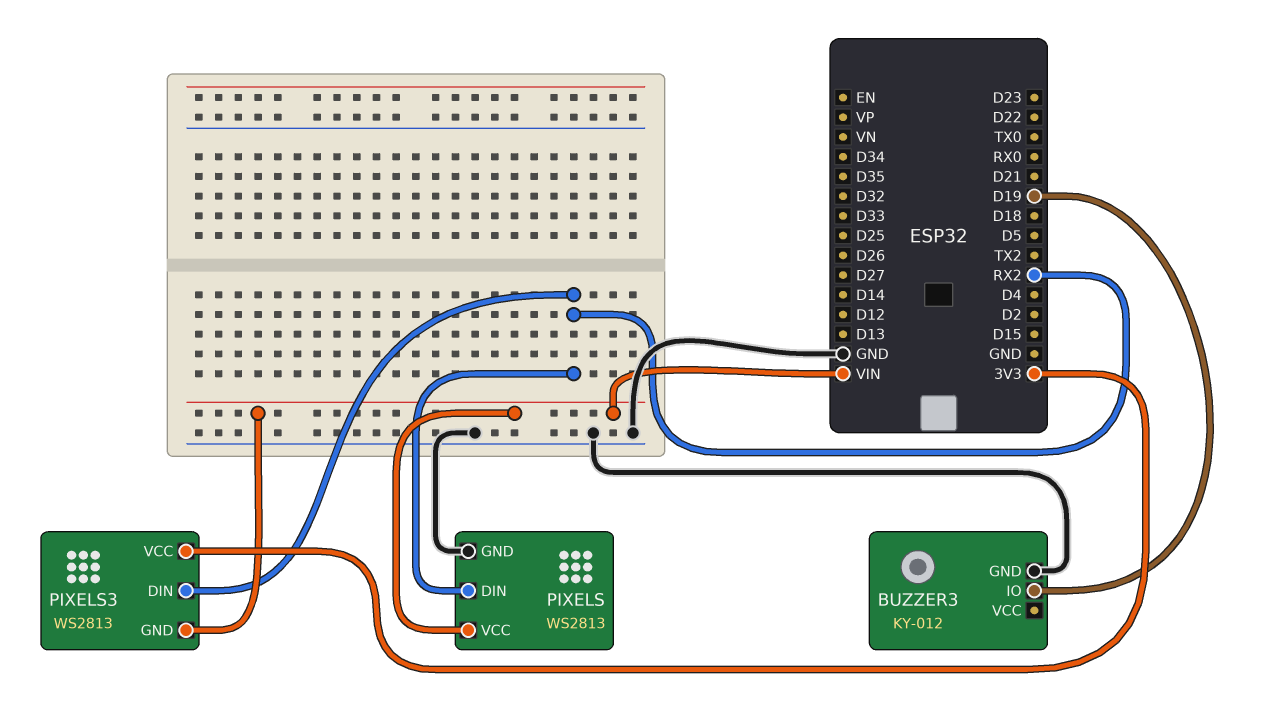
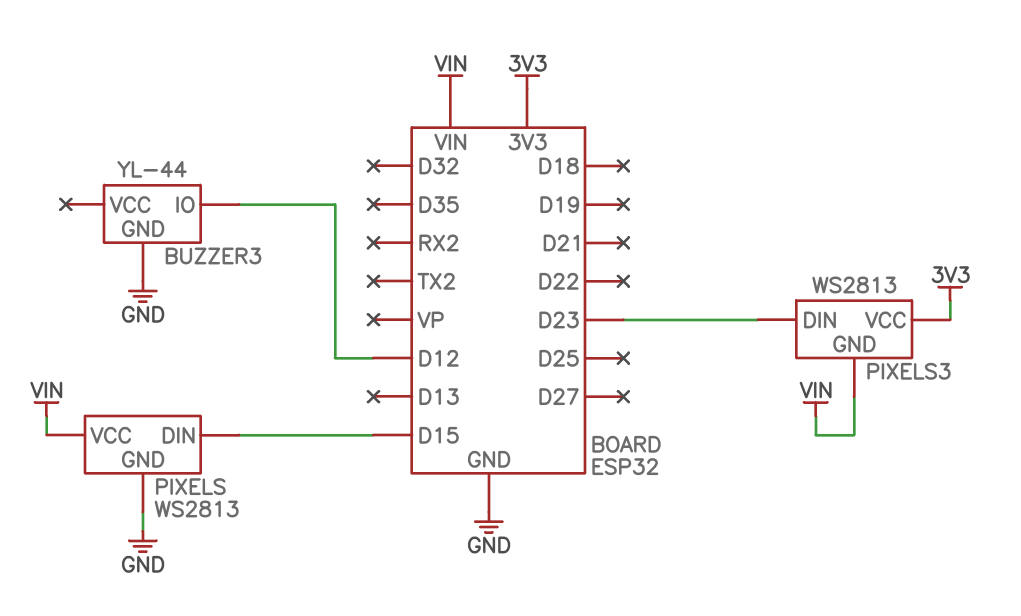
BUZZER3: KY-012 -> YL-44
BUZZER3 pin IO: D19 -> D12
PIXELS pin DIN: RX2 -> D15
PIXELS3 pin DIN: RX2 -> D23

